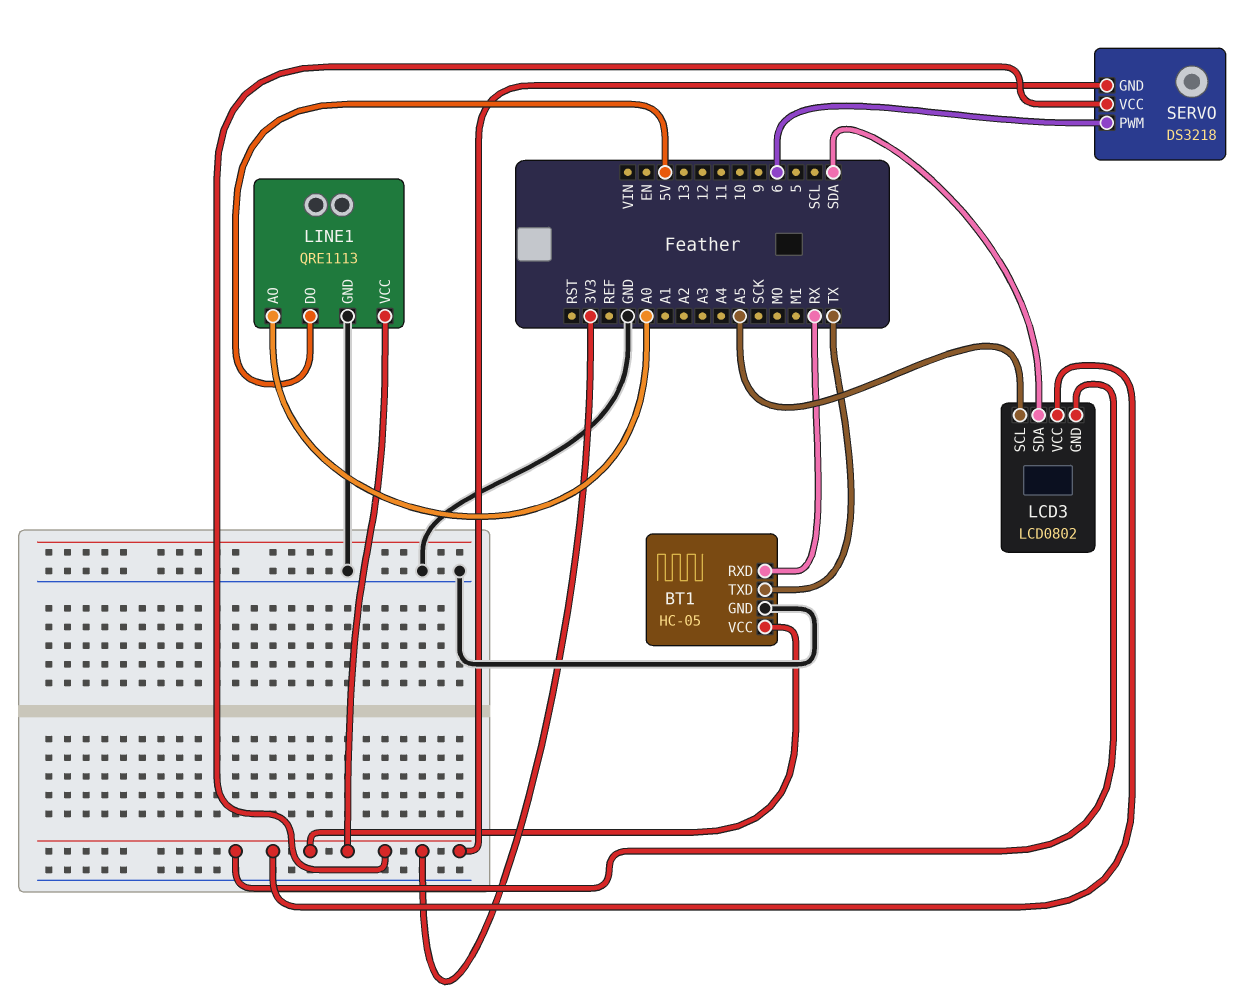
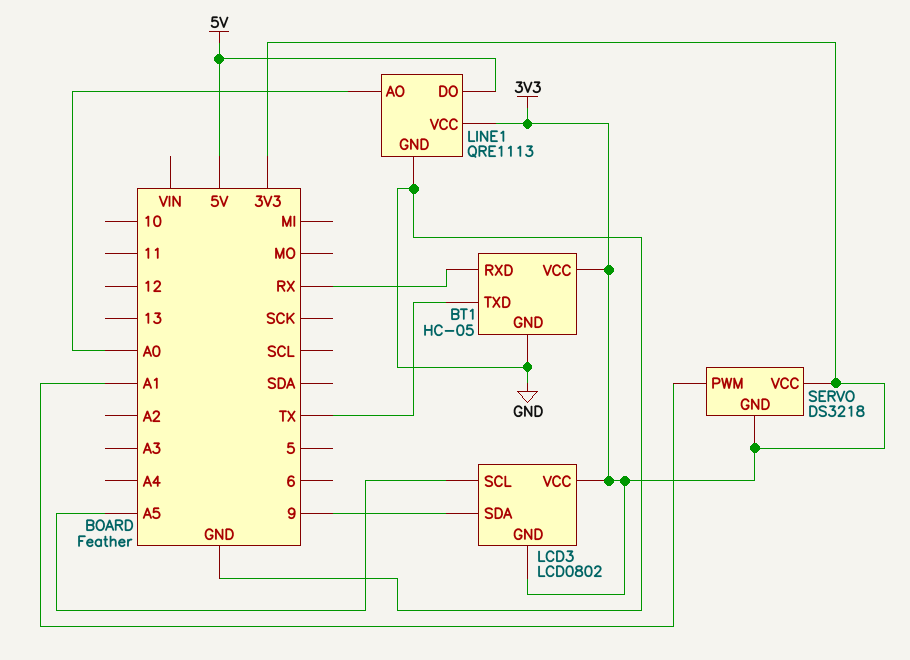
LCD3 pin SDA: SDA -> 9
SERVO pin PWM: 6 -> A1

